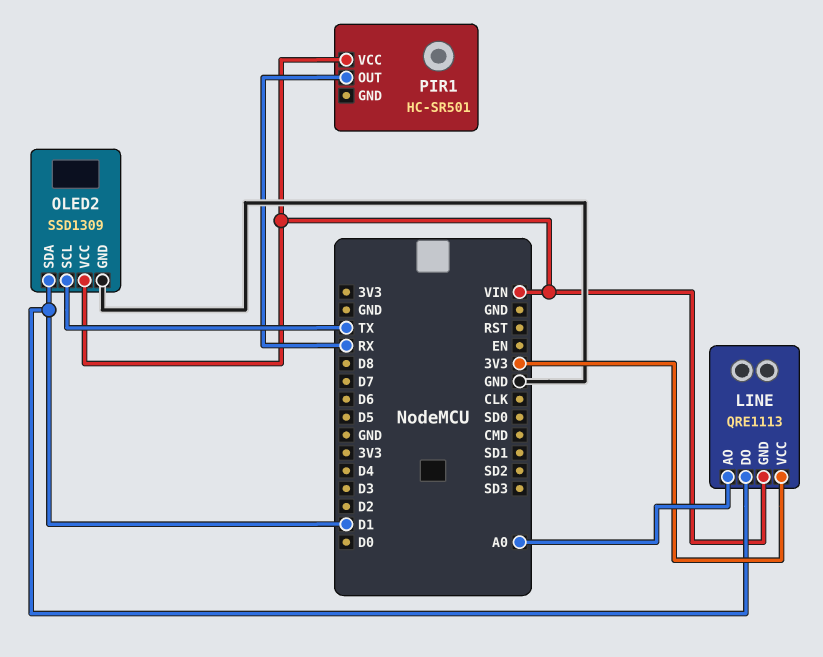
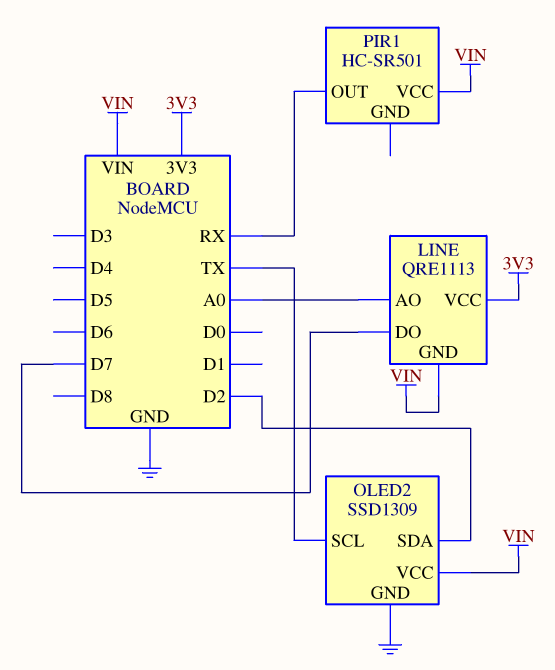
LINE pin DO: D1 -> D7
OLED2 pin SDA: D1 -> D2

